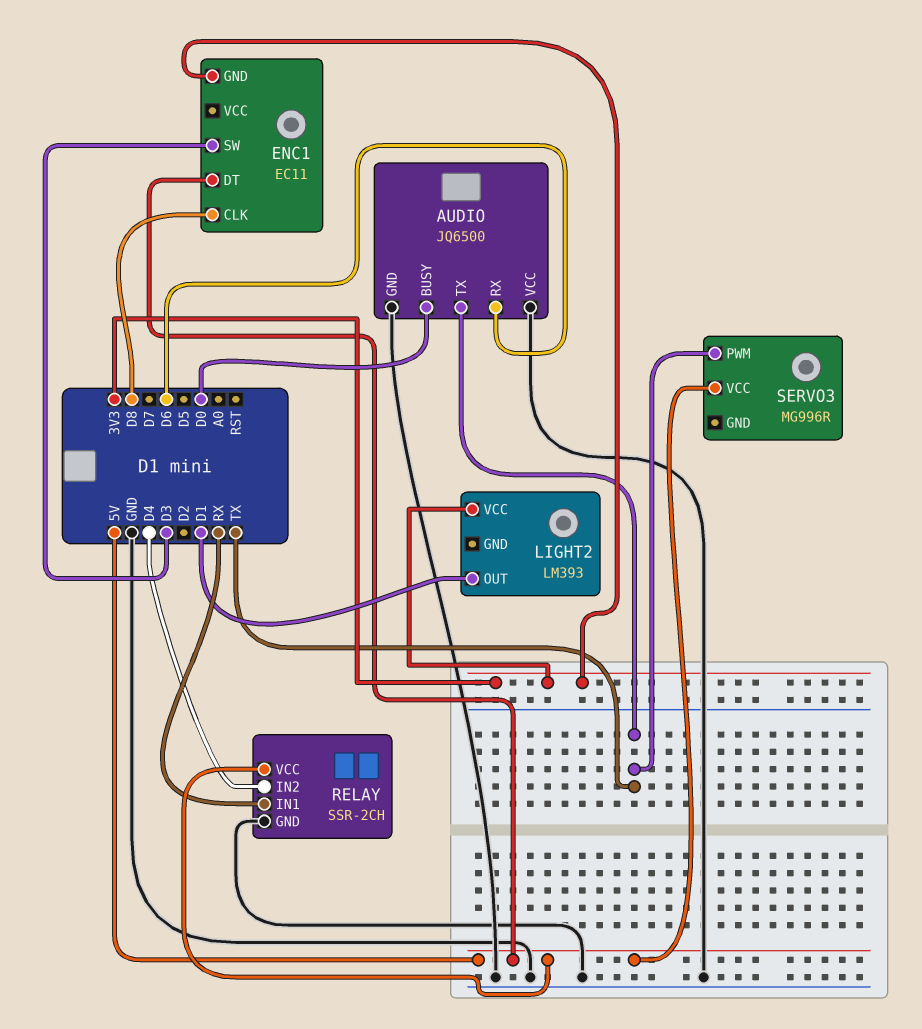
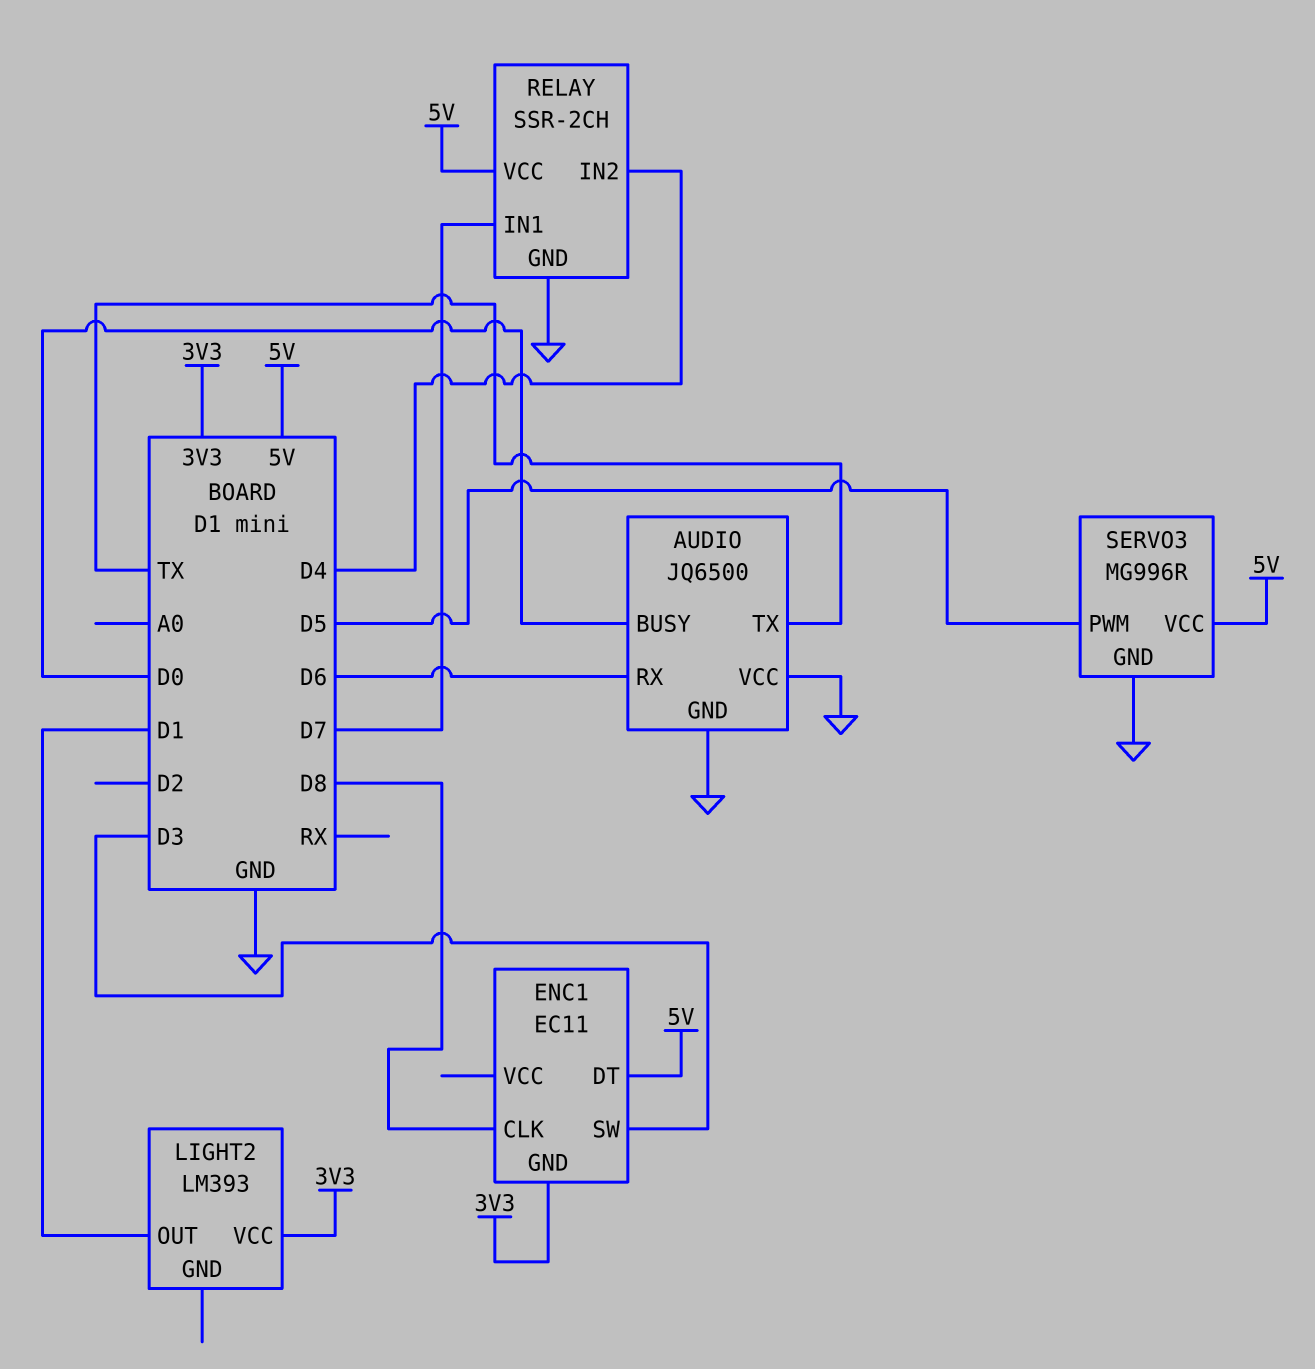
RELAY pin IN1: RX -> D7
SERVO3 pin GND: none -> GND
SERVO3 pin PWM: TX -> D5

